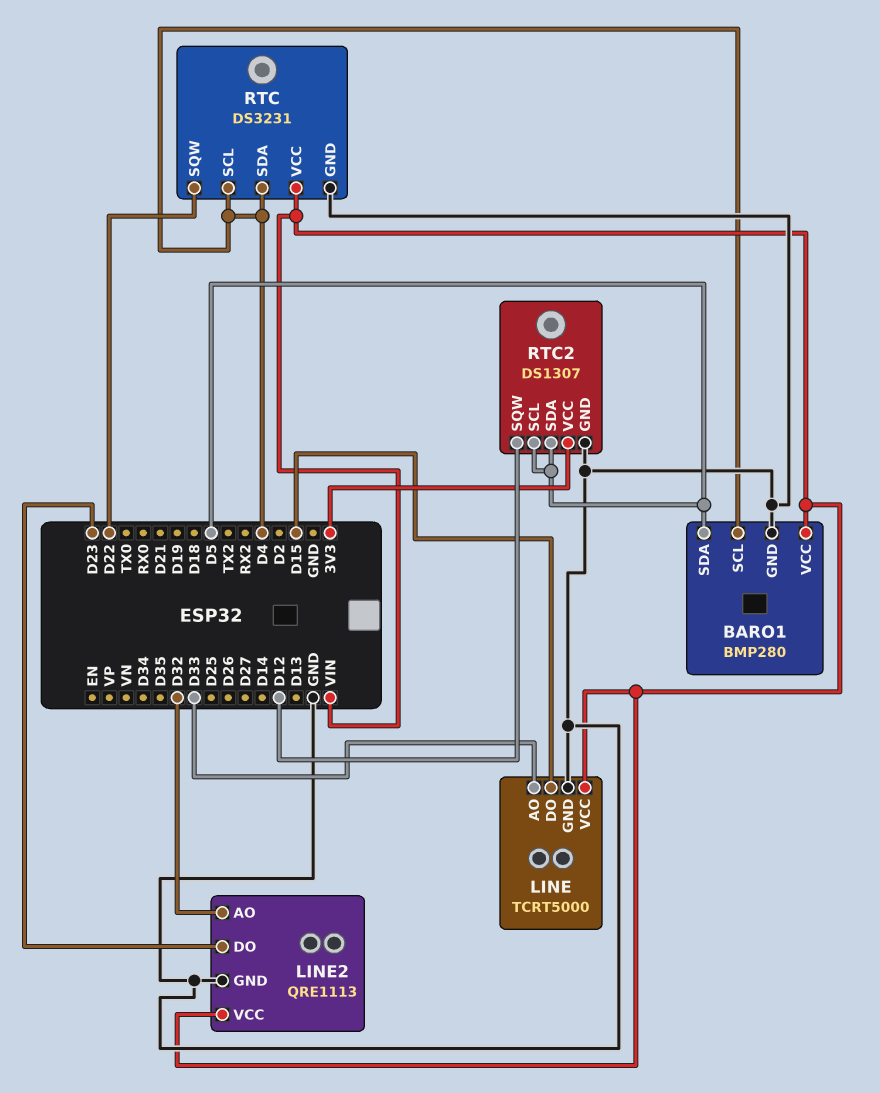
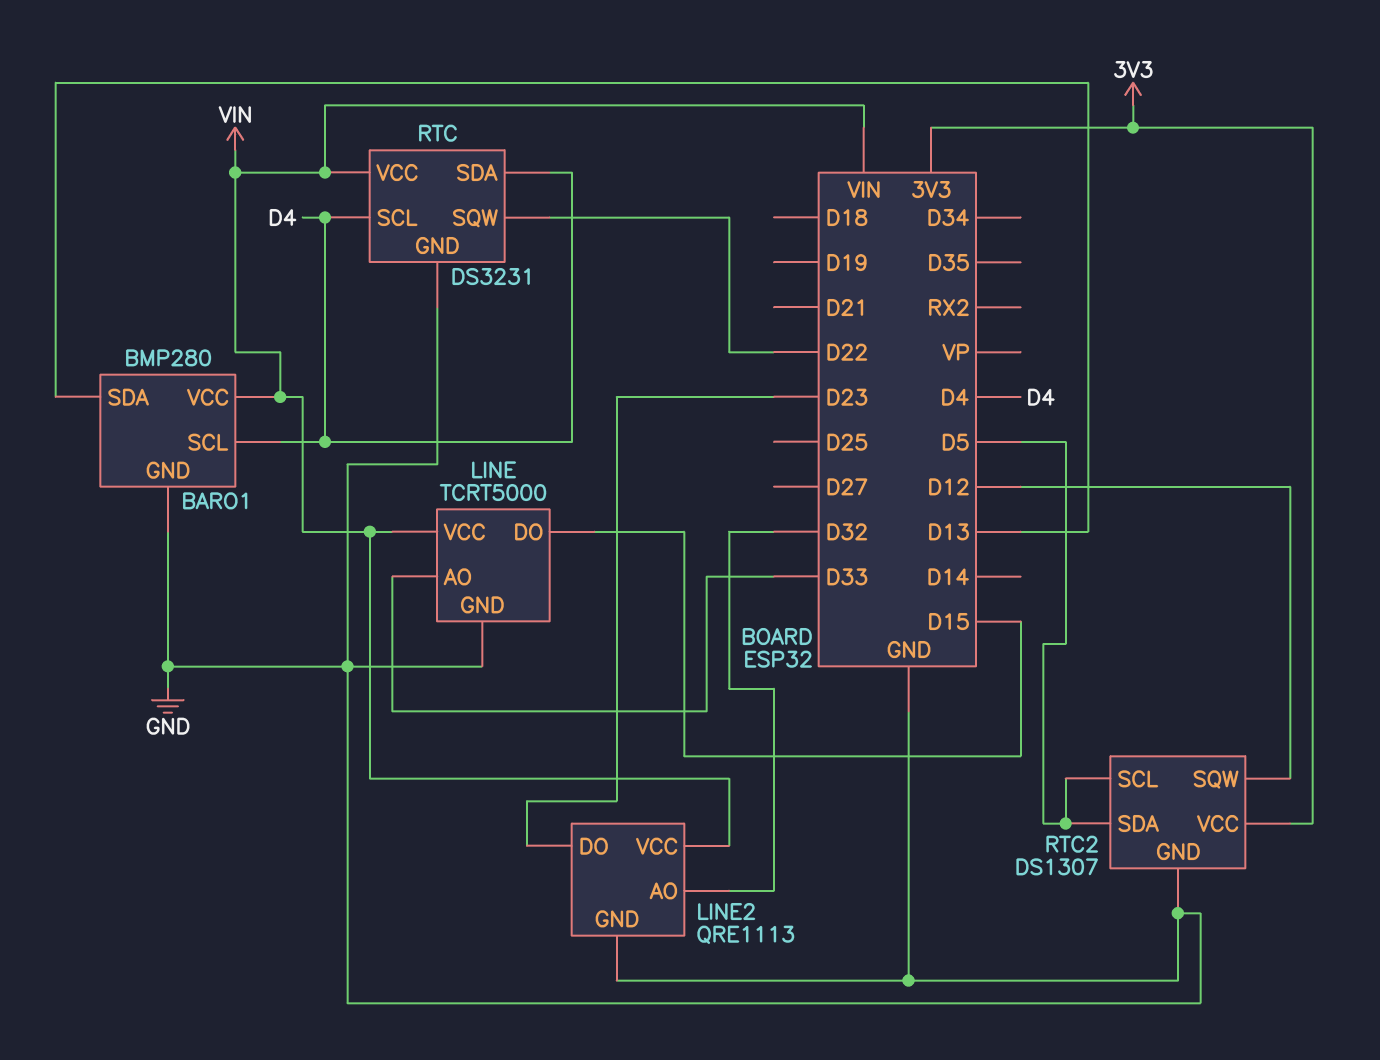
BARO1 pin SDA: D5 -> D13

